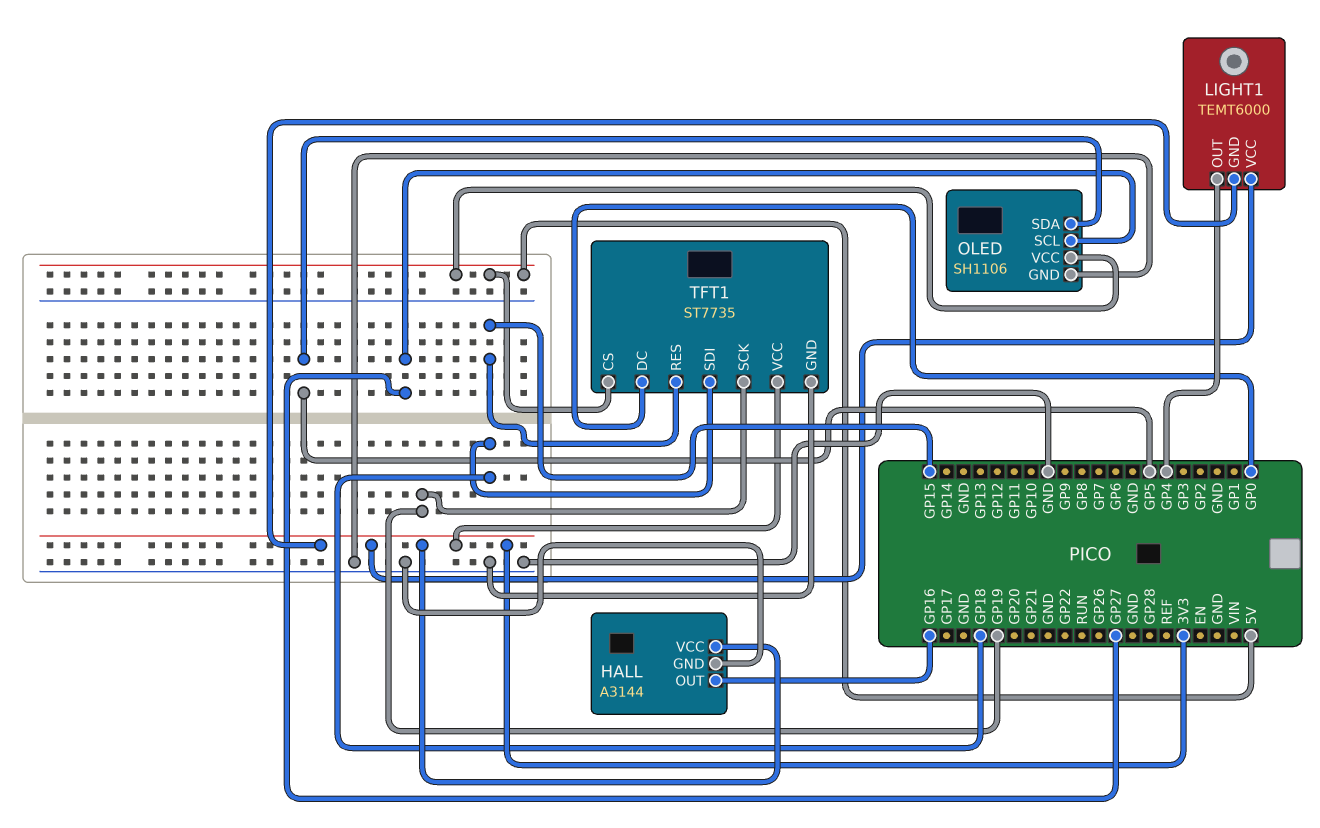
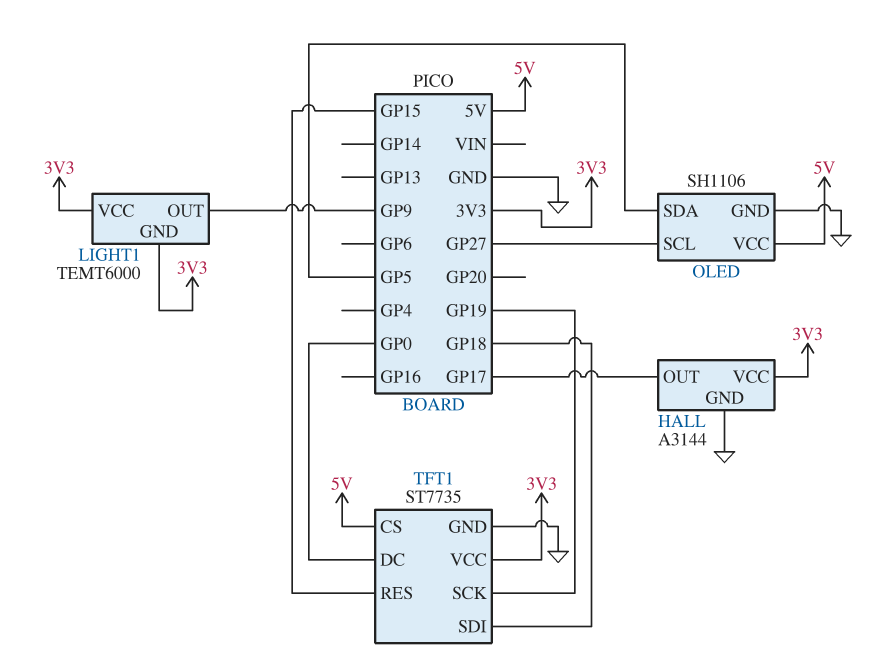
HALL pin OUT: GP16 -> GP17
LIGHT1 pin OUT: GP4 -> GP9

